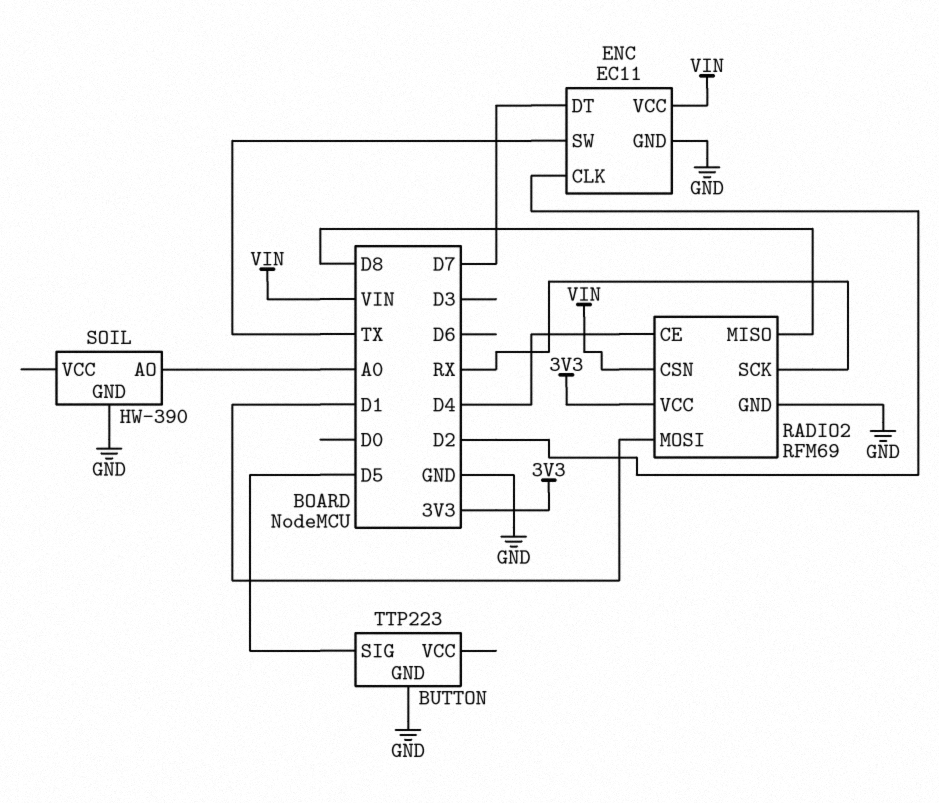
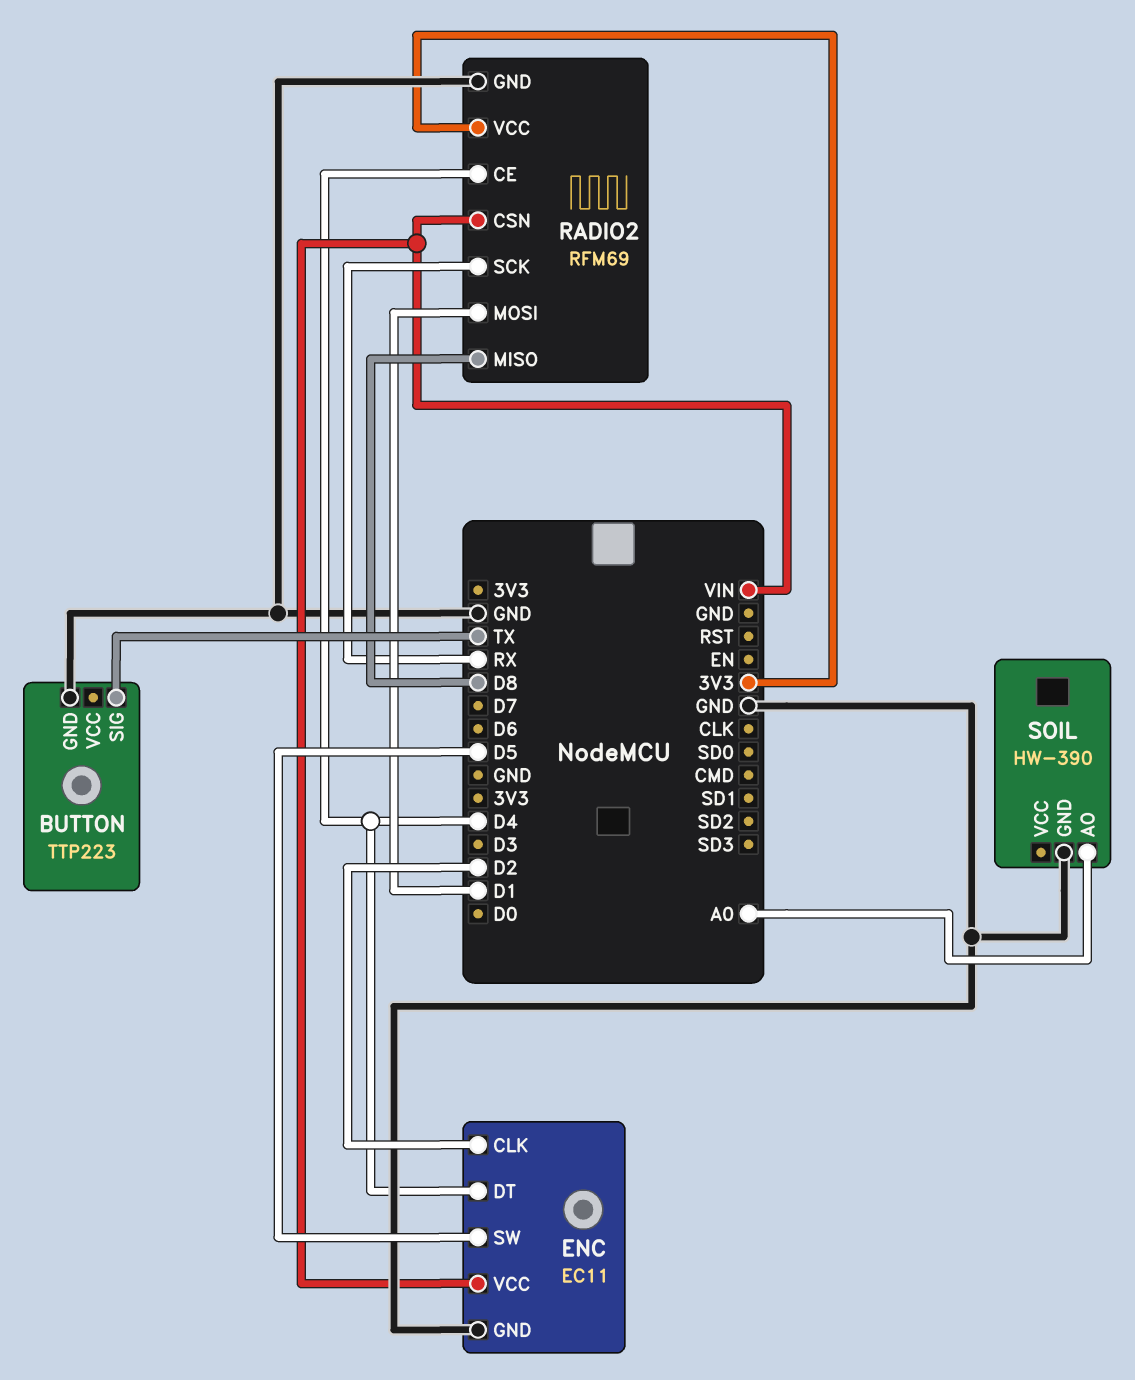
BUTTON pin SIG: D5 -> TX
ENC pin DT: D7 -> D4
ENC pin SW: TX -> D5

